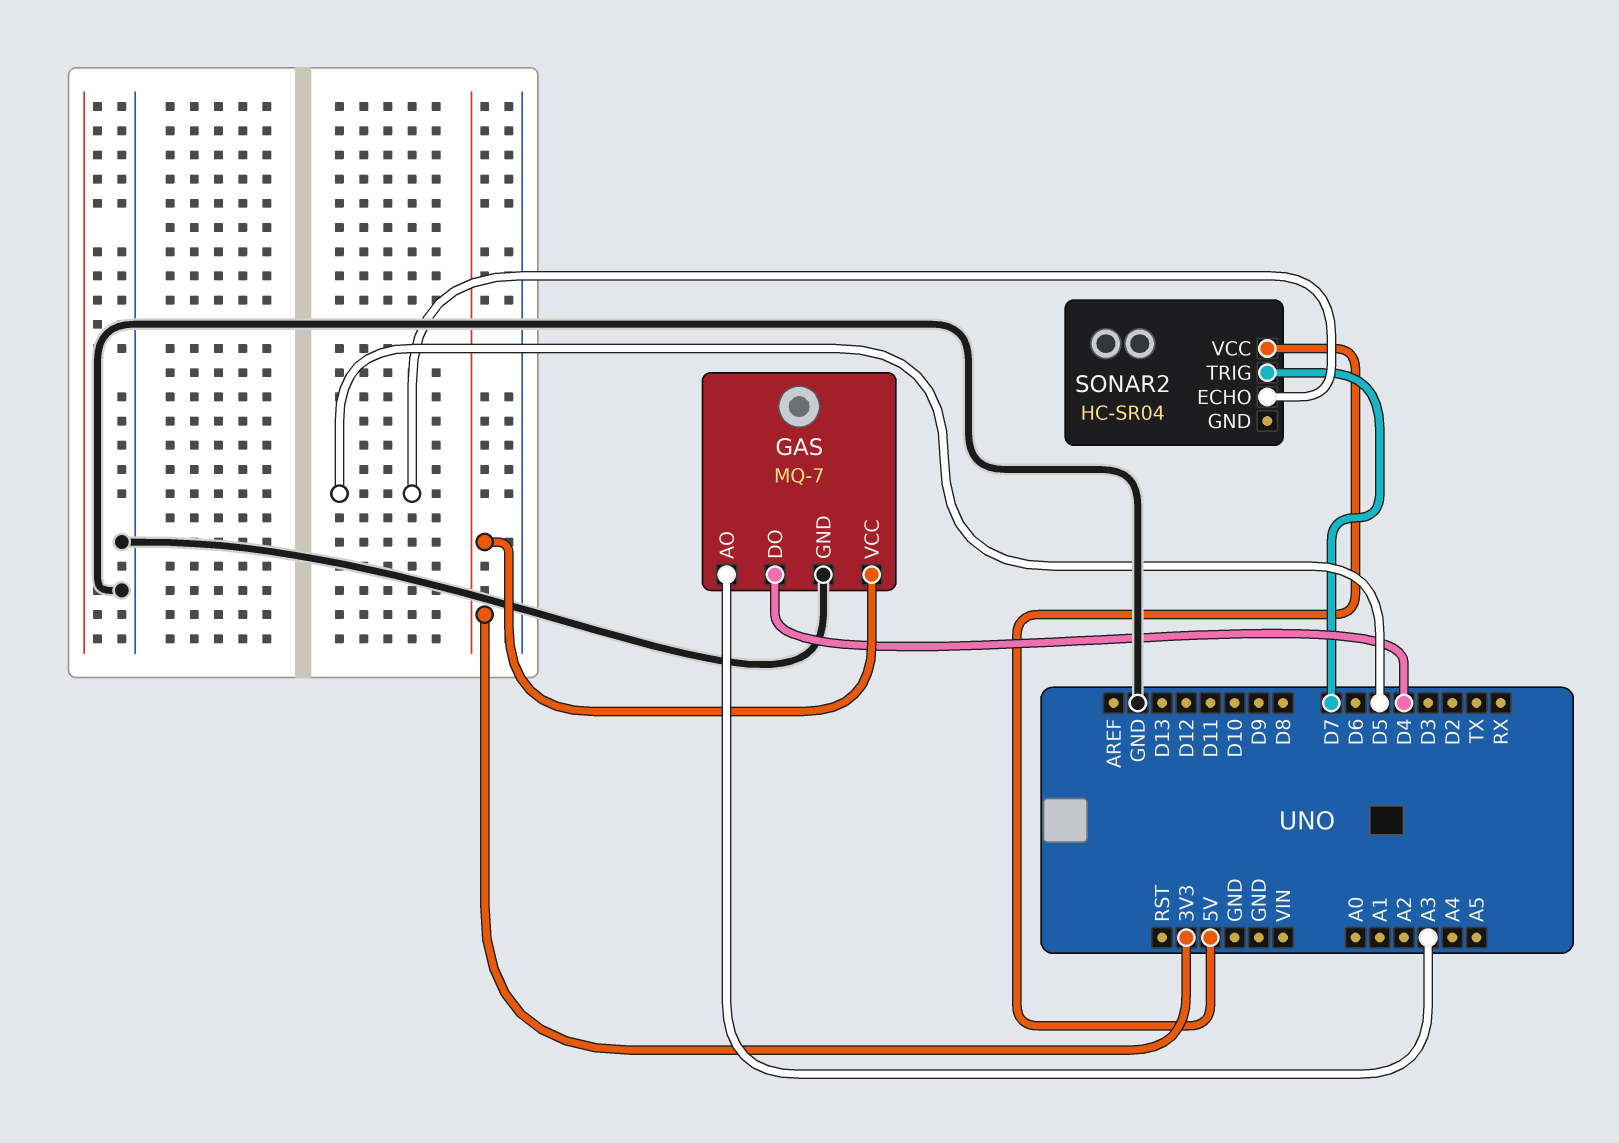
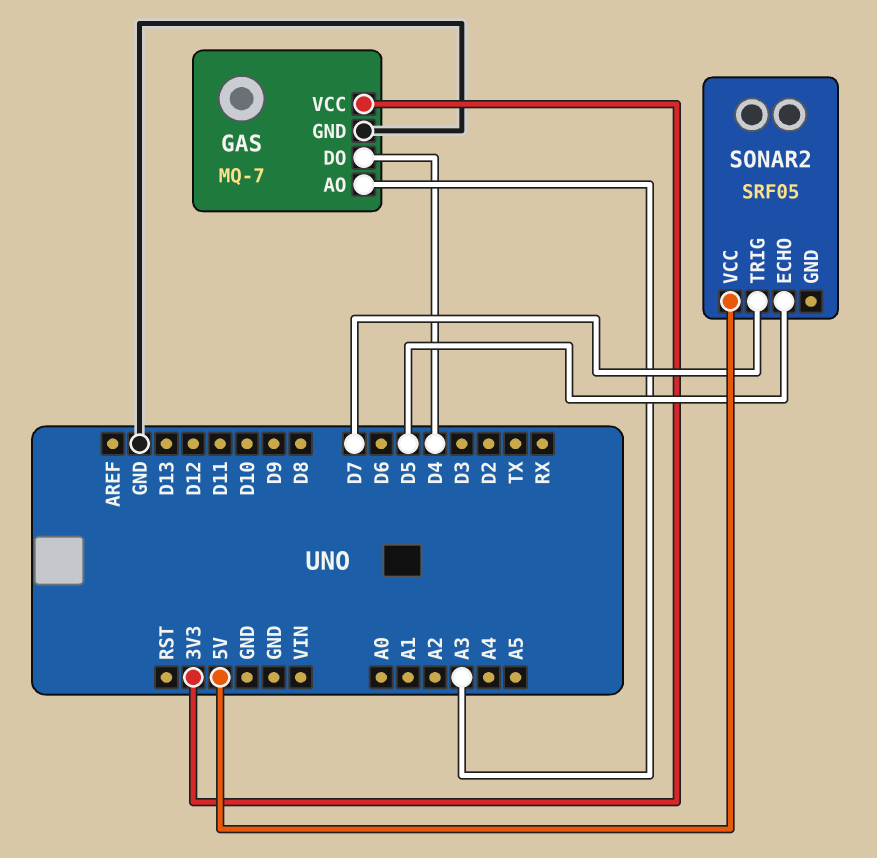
SONAR2: HC-SR04 -> SRF05

